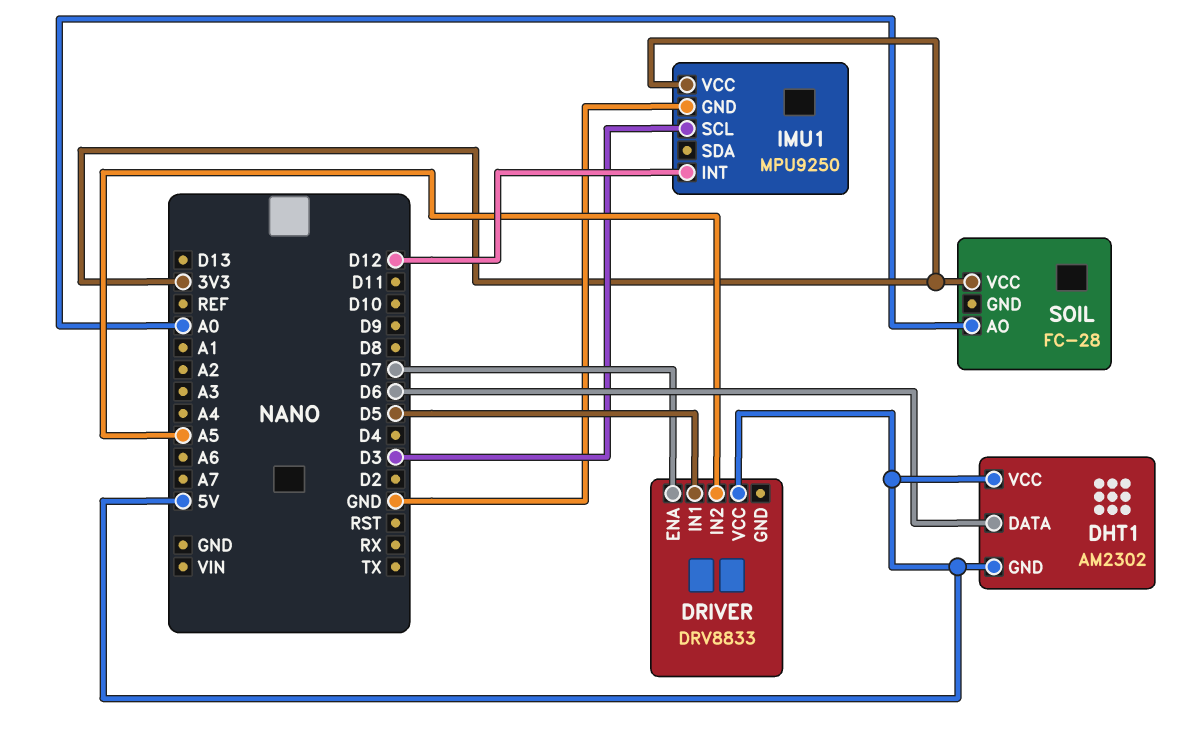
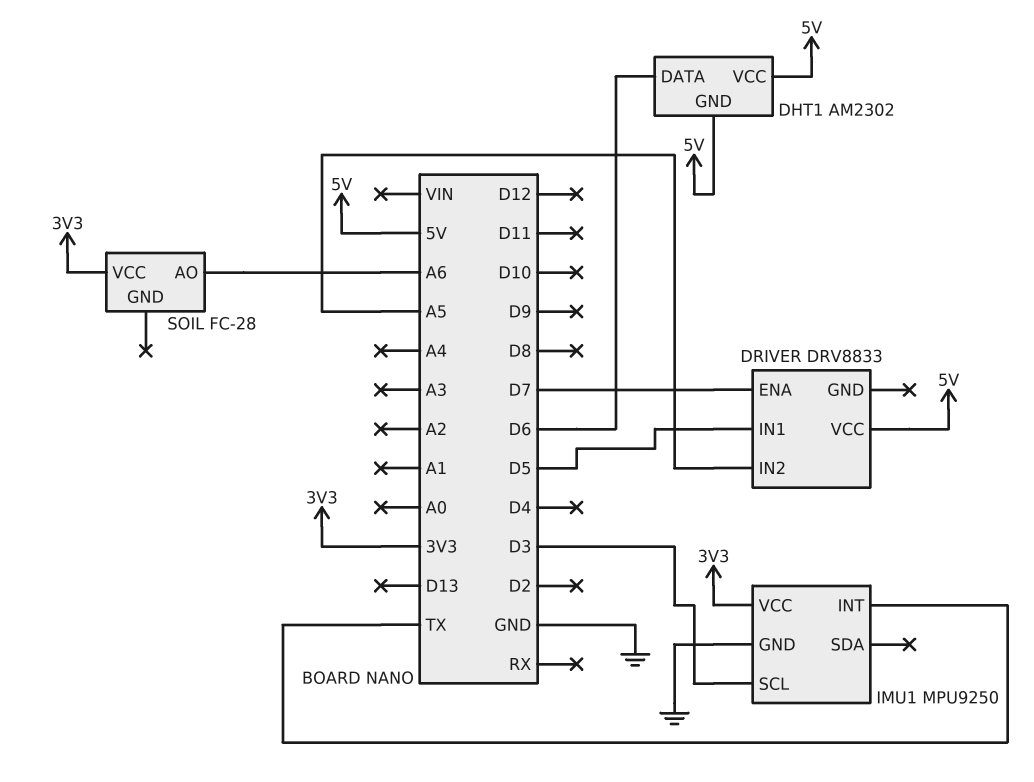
IMU1 pin INT: D12 -> TX
SOIL pin AO: A0 -> A6

